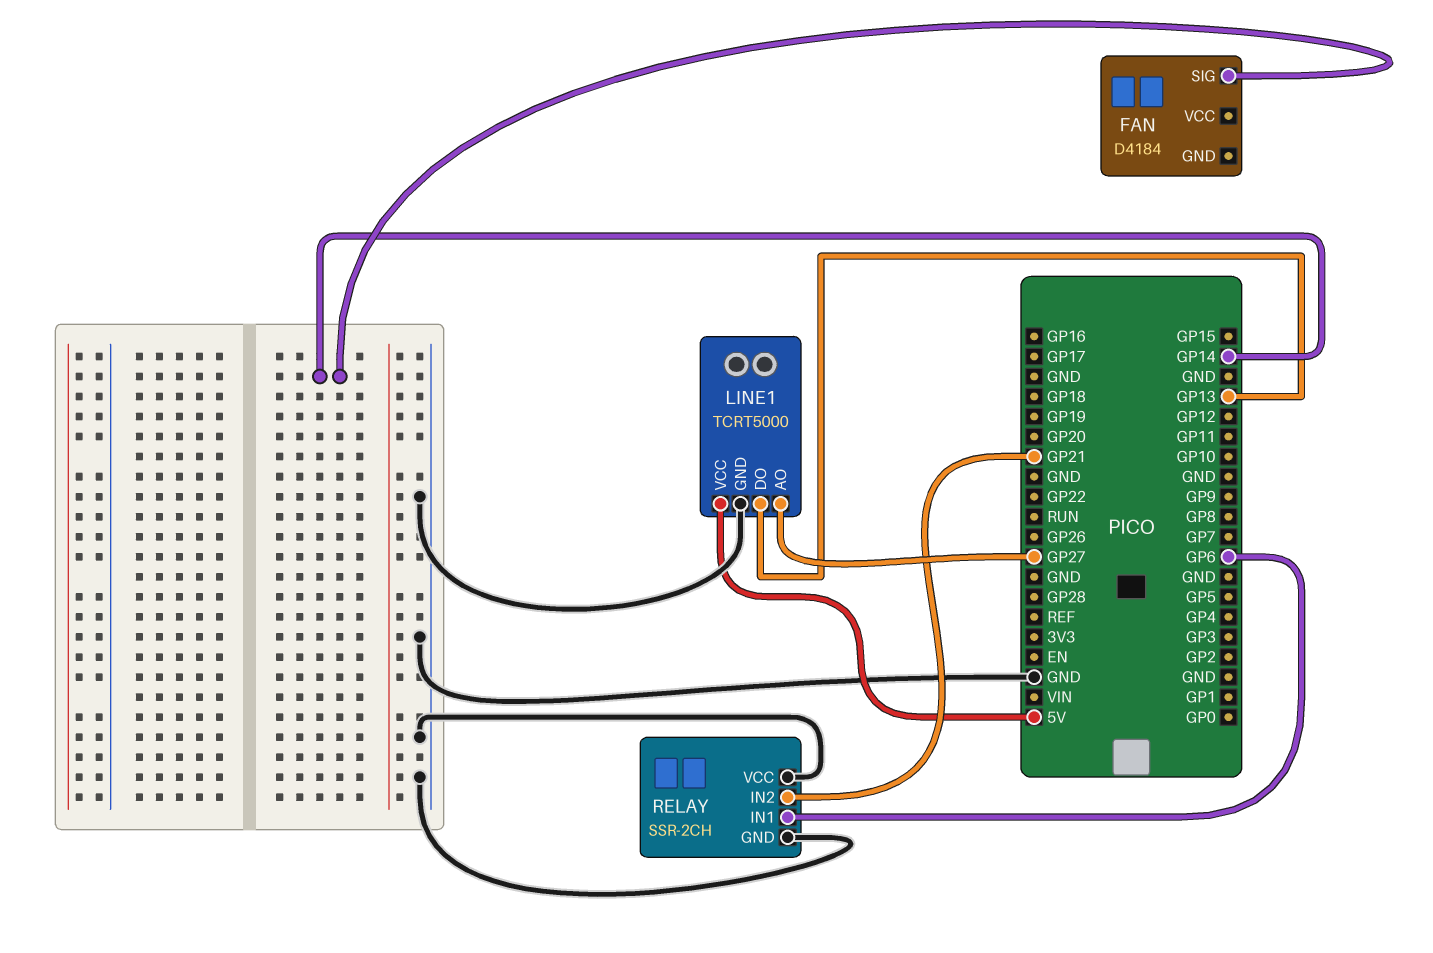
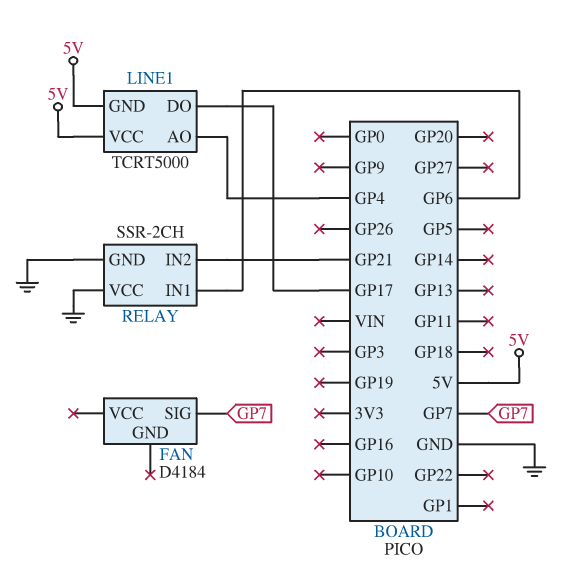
FAN pin SIG: GP14 -> GP7
LINE1 pin AO: GP27 -> GP4
LINE1 pin DO: GP13 -> GP17
LINE1 pin GND: GND -> 5V

